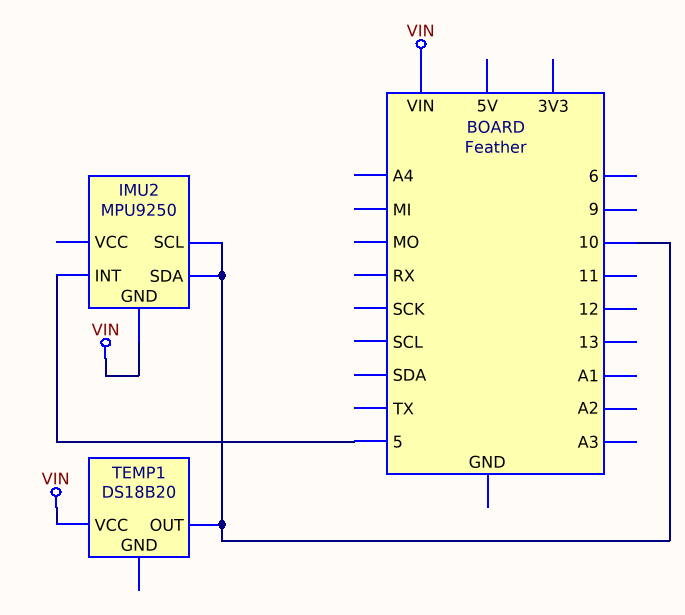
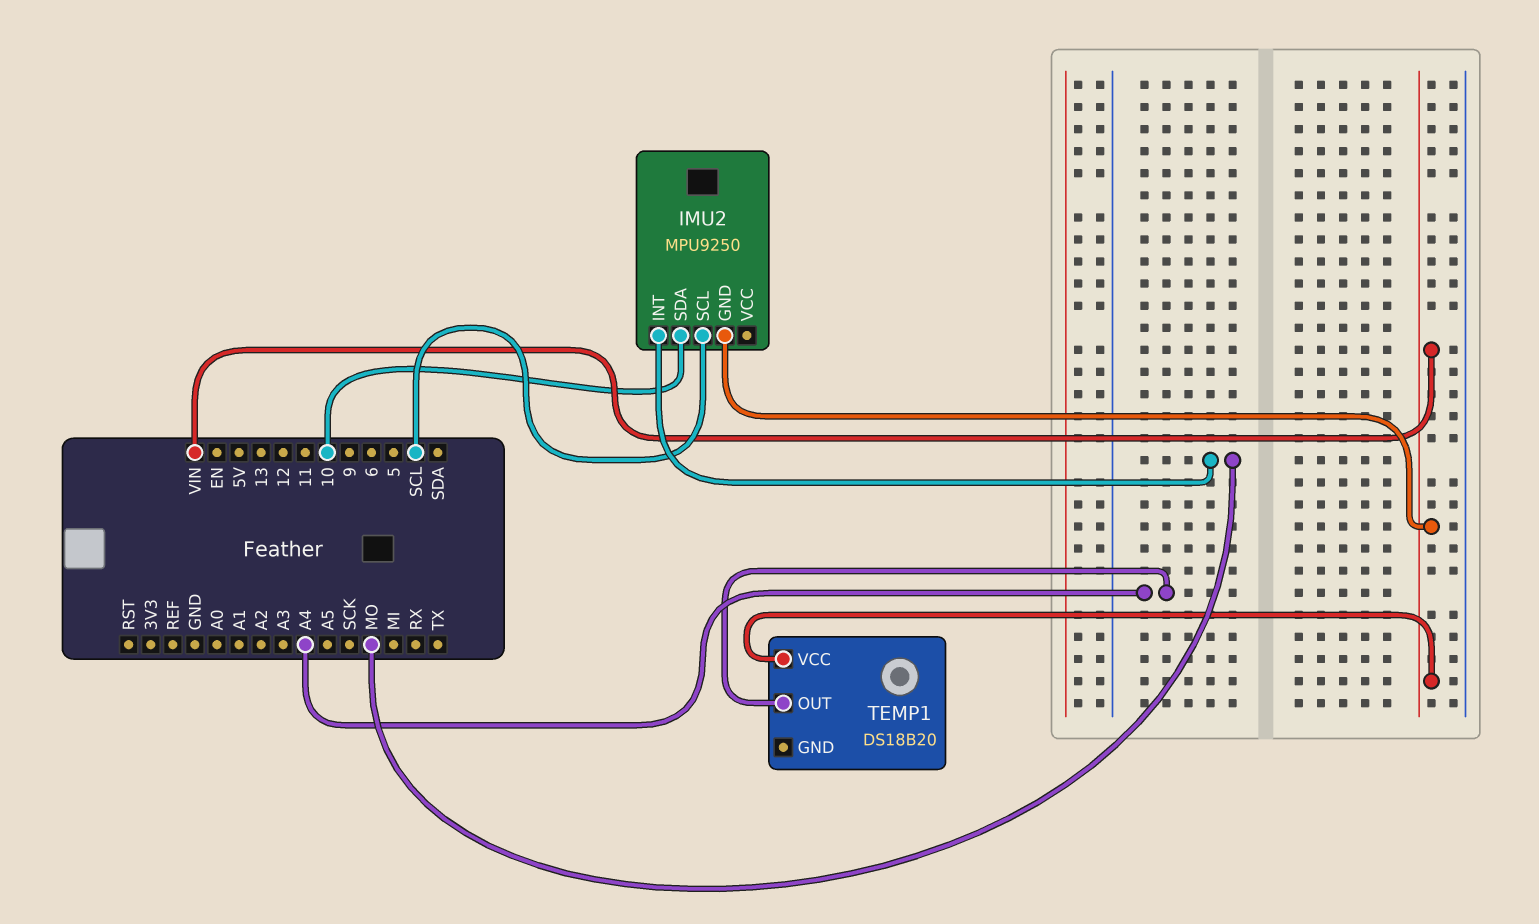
IMU2 pin INT: 5 -> MO
IMU2 pin SCL: 10 -> SCL
TEMP1 pin OUT: 10 -> A4

